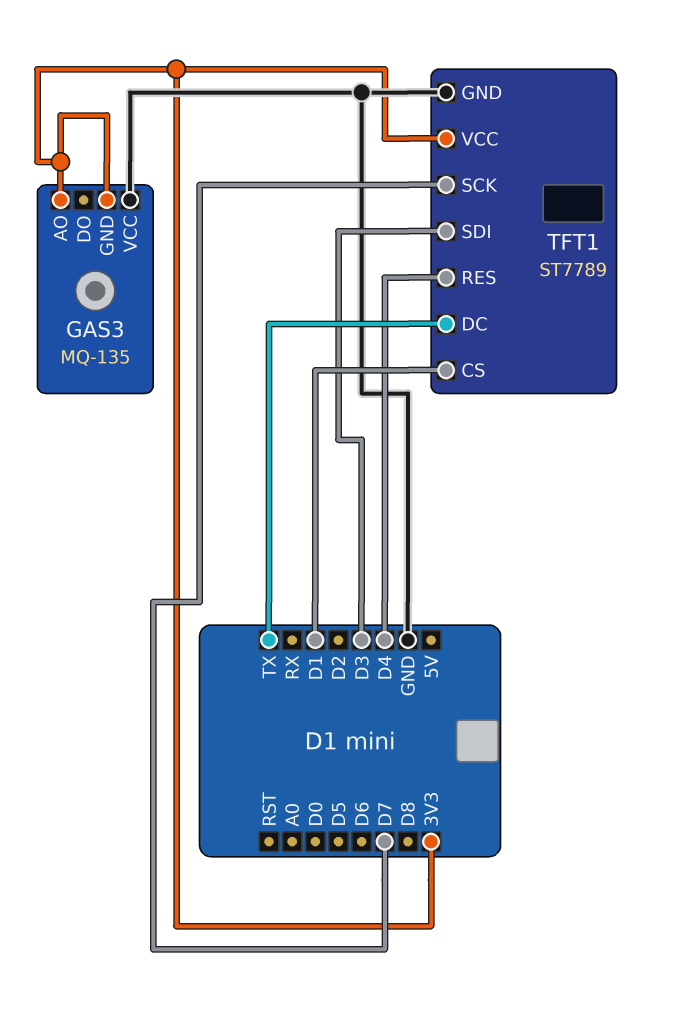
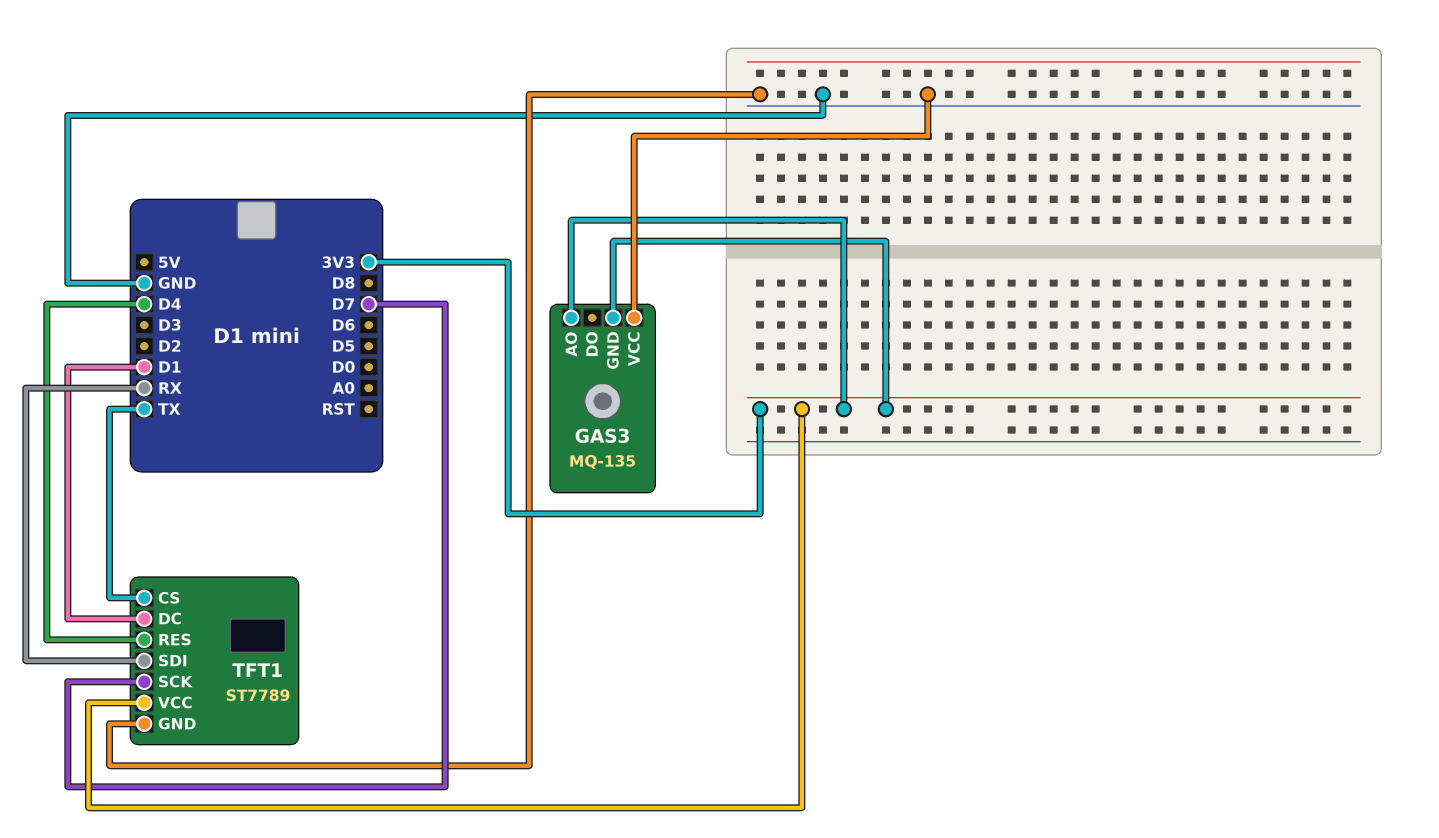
TFT1 pin CS: D1 -> TX
TFT1 pin DC: TX -> D1
TFT1 pin SDI: D3 -> RX

